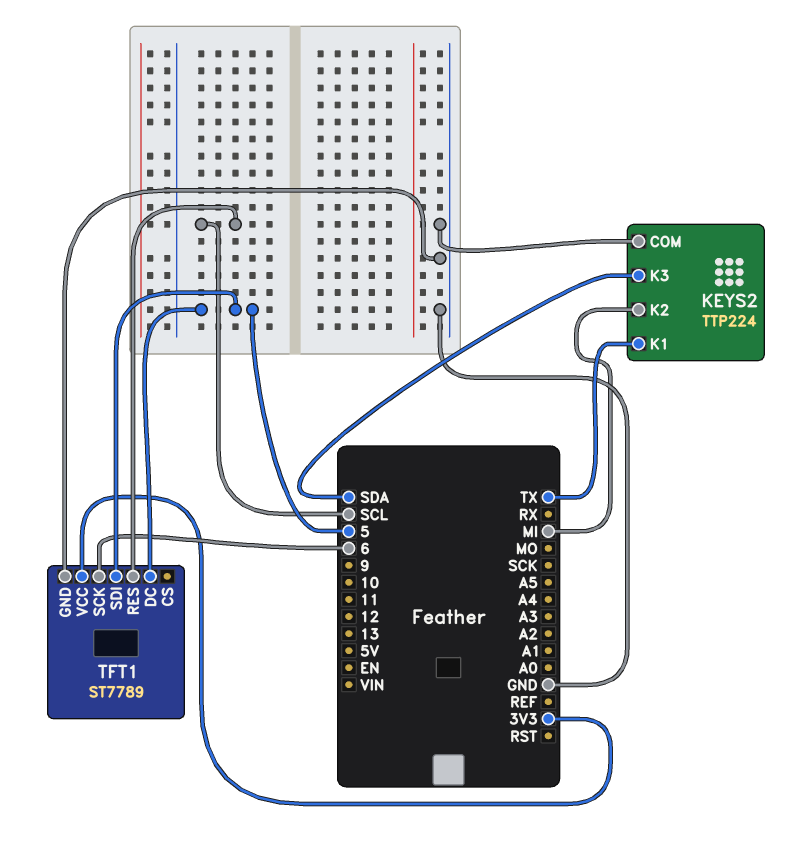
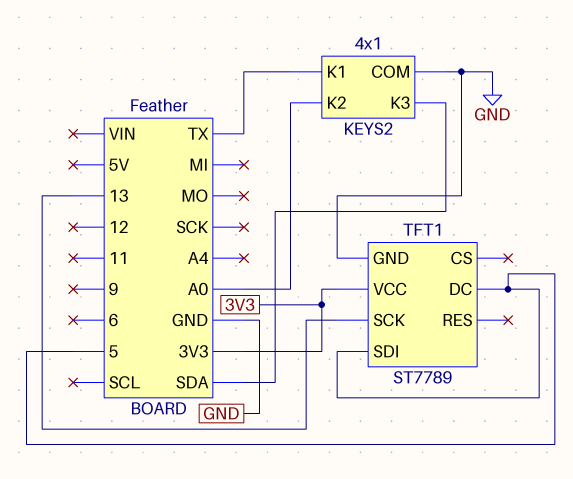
KEYS2: TTP224 -> 4x1
KEYS2 pin K2: MI -> A0
TFT1 pin RES: SCL -> none
TFT1 pin SCK: 6 -> 13

